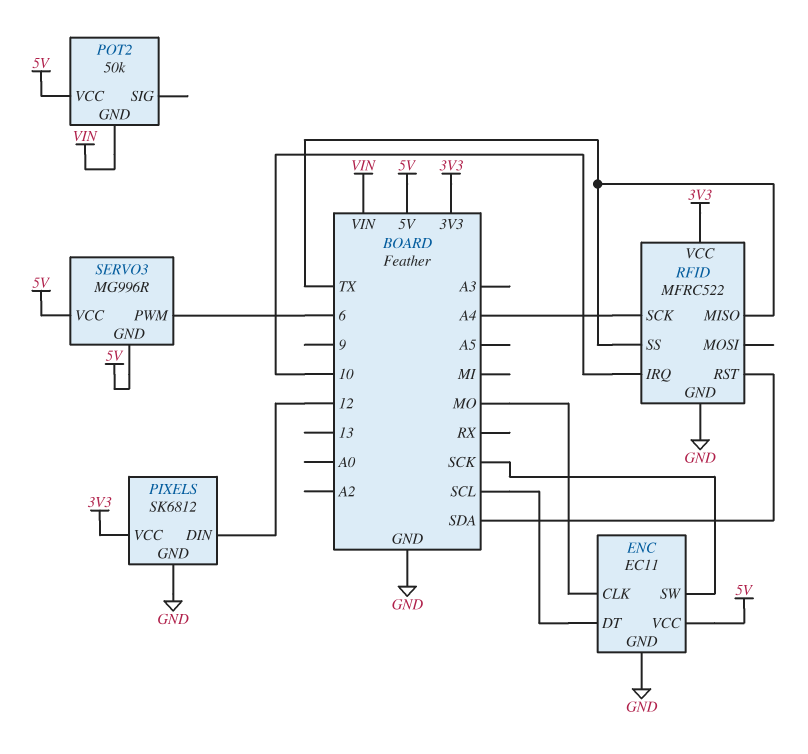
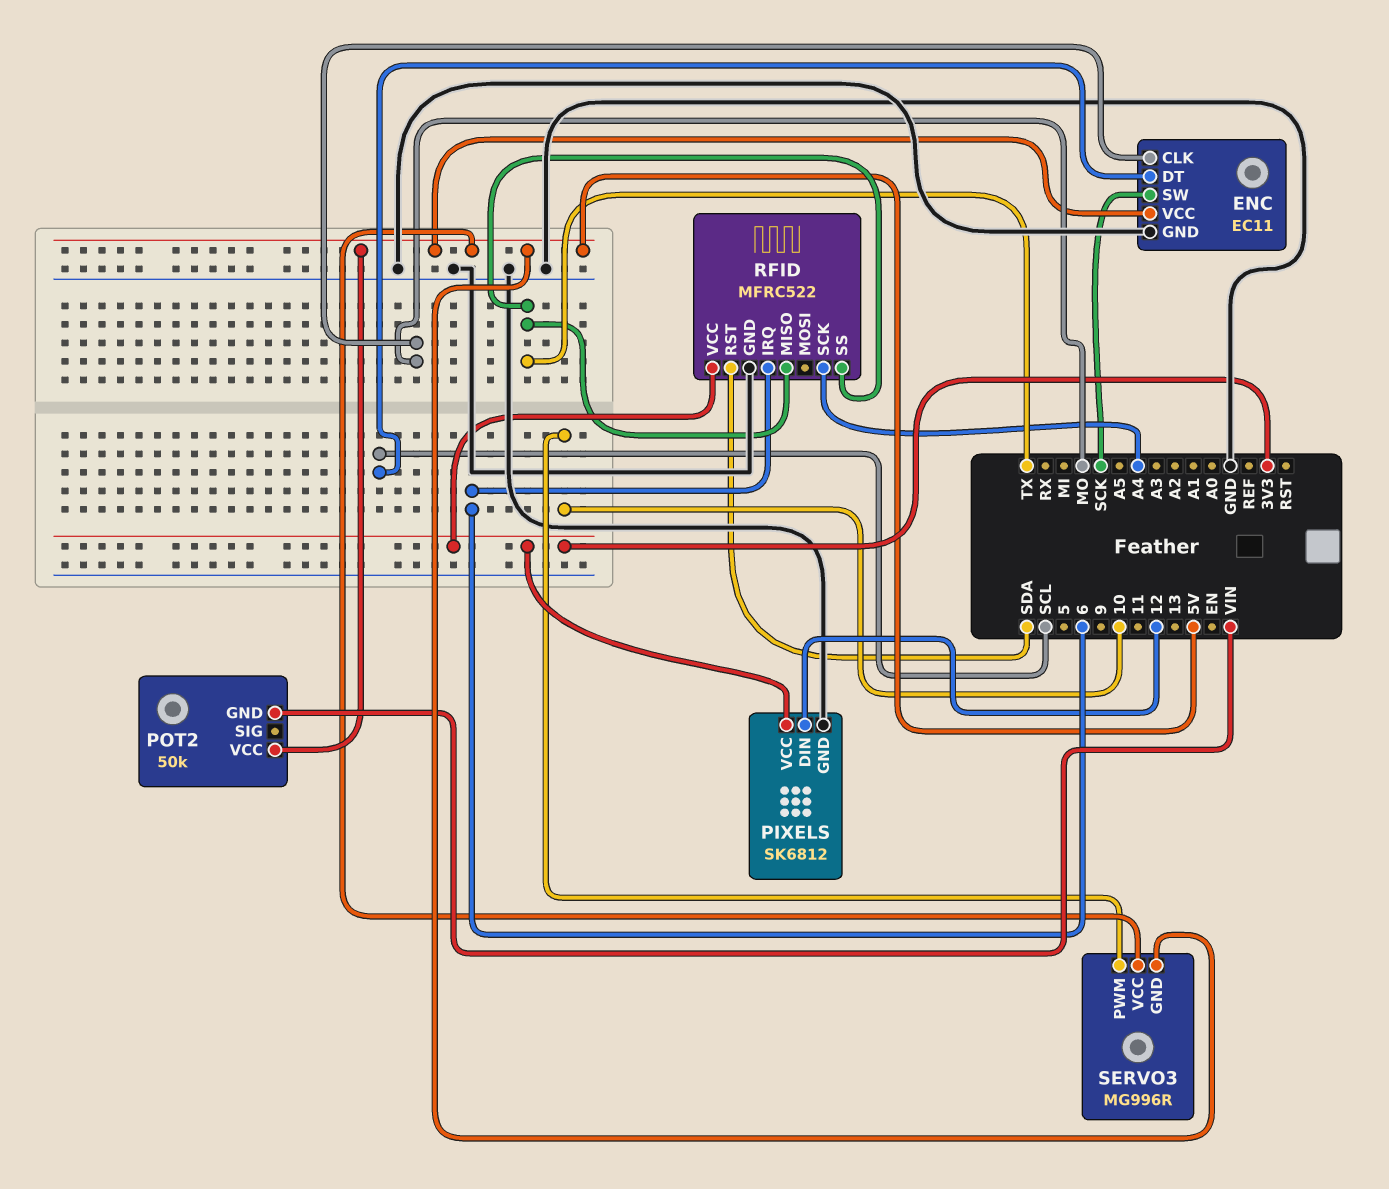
RFID pin IRQ: 10 -> 6
SERVO3 pin PWM: 6 -> 10

